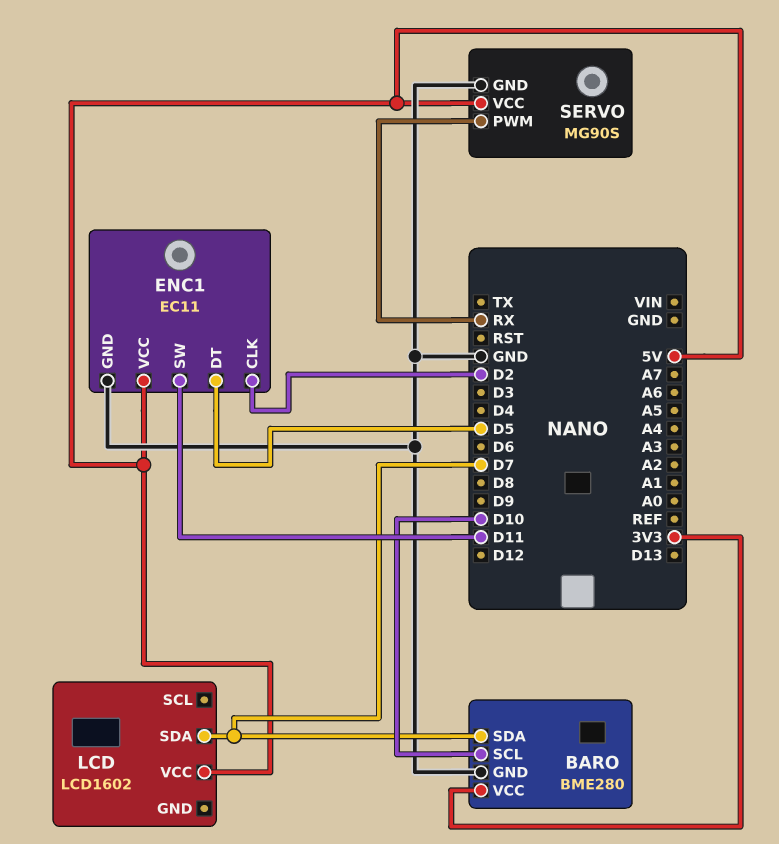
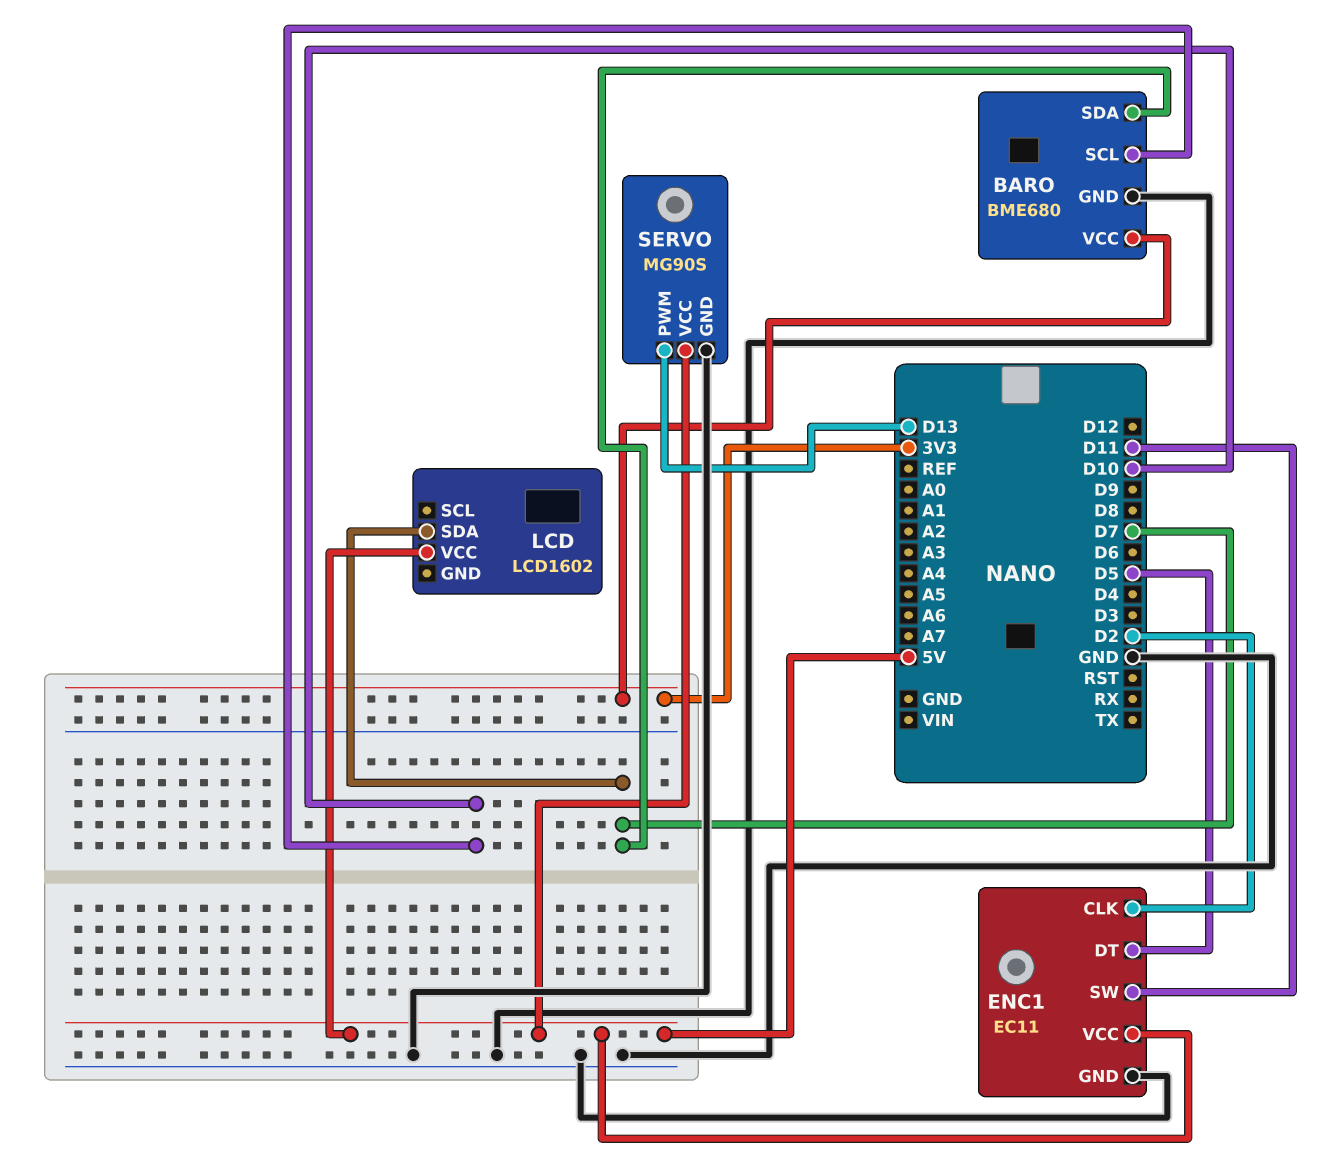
BARO: BME280 -> BME680
SERVO pin PWM: RX -> D13

